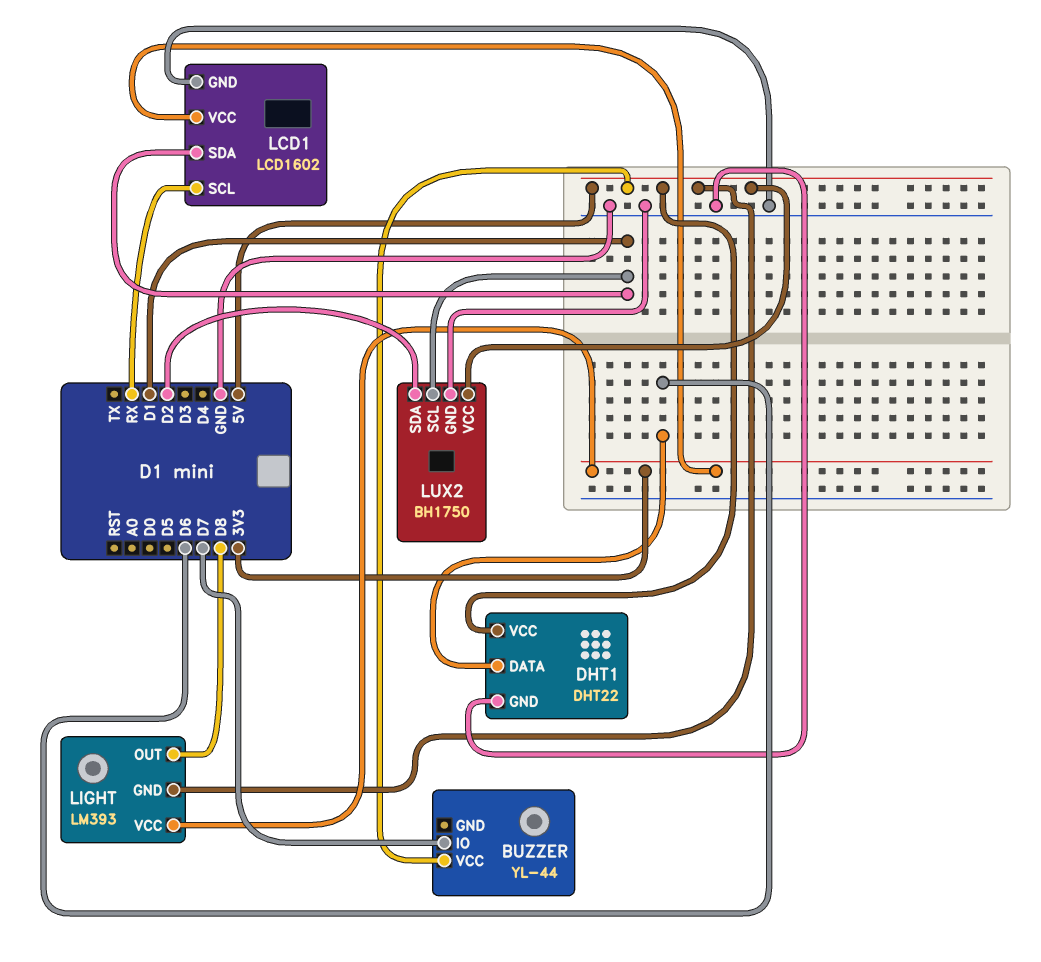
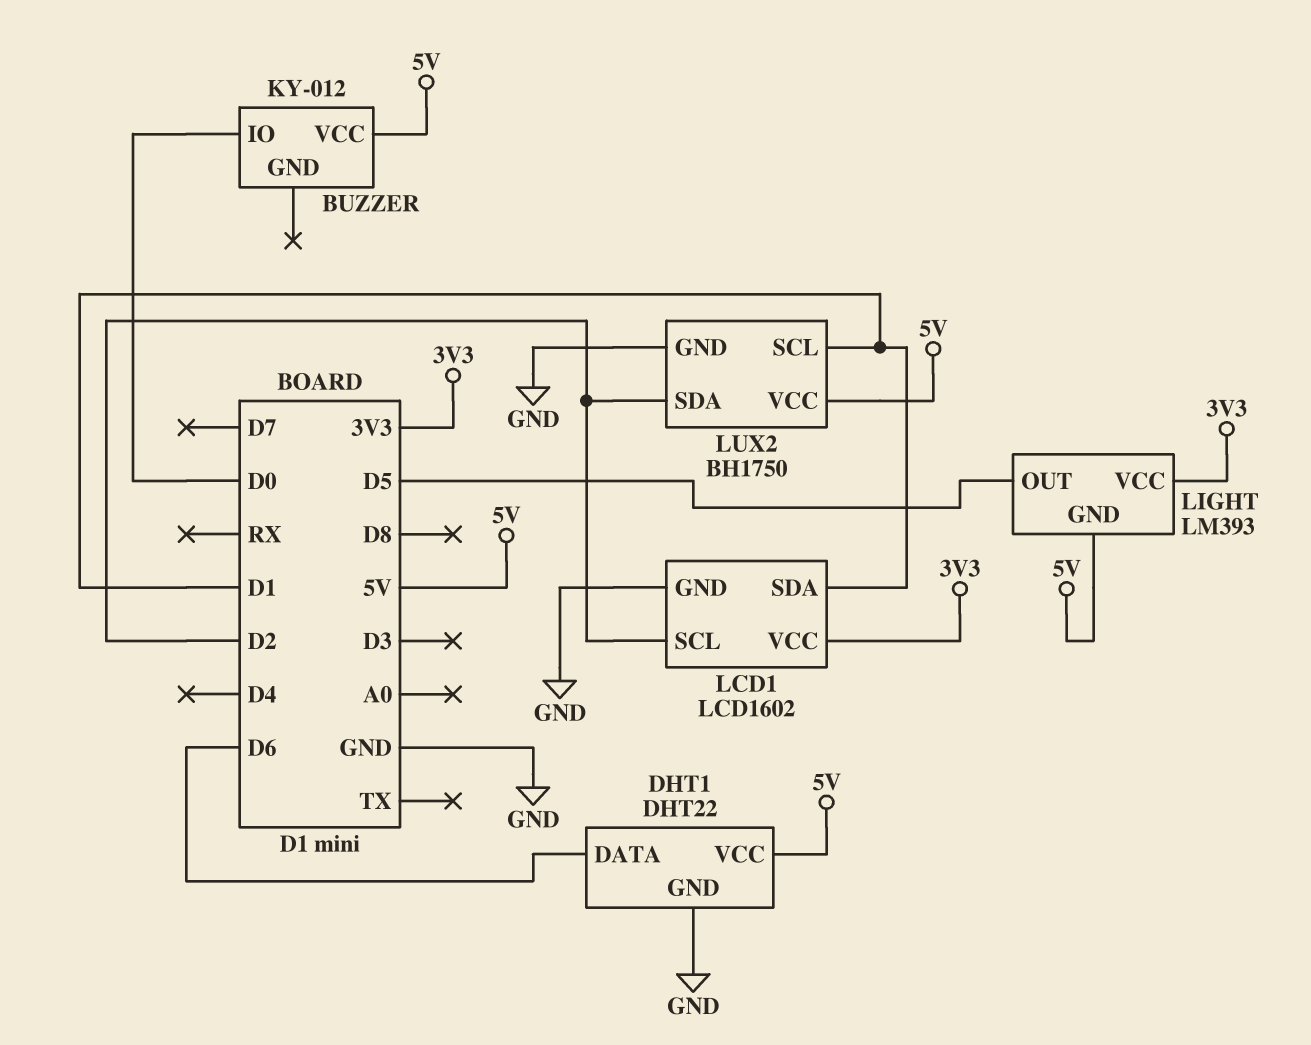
BUZZER: YL-44 -> KY-012
BUZZER pin IO: D7 -> D0
LCD1 pin SCL: RX -> D2
LIGHT pin OUT: D8 -> D5

